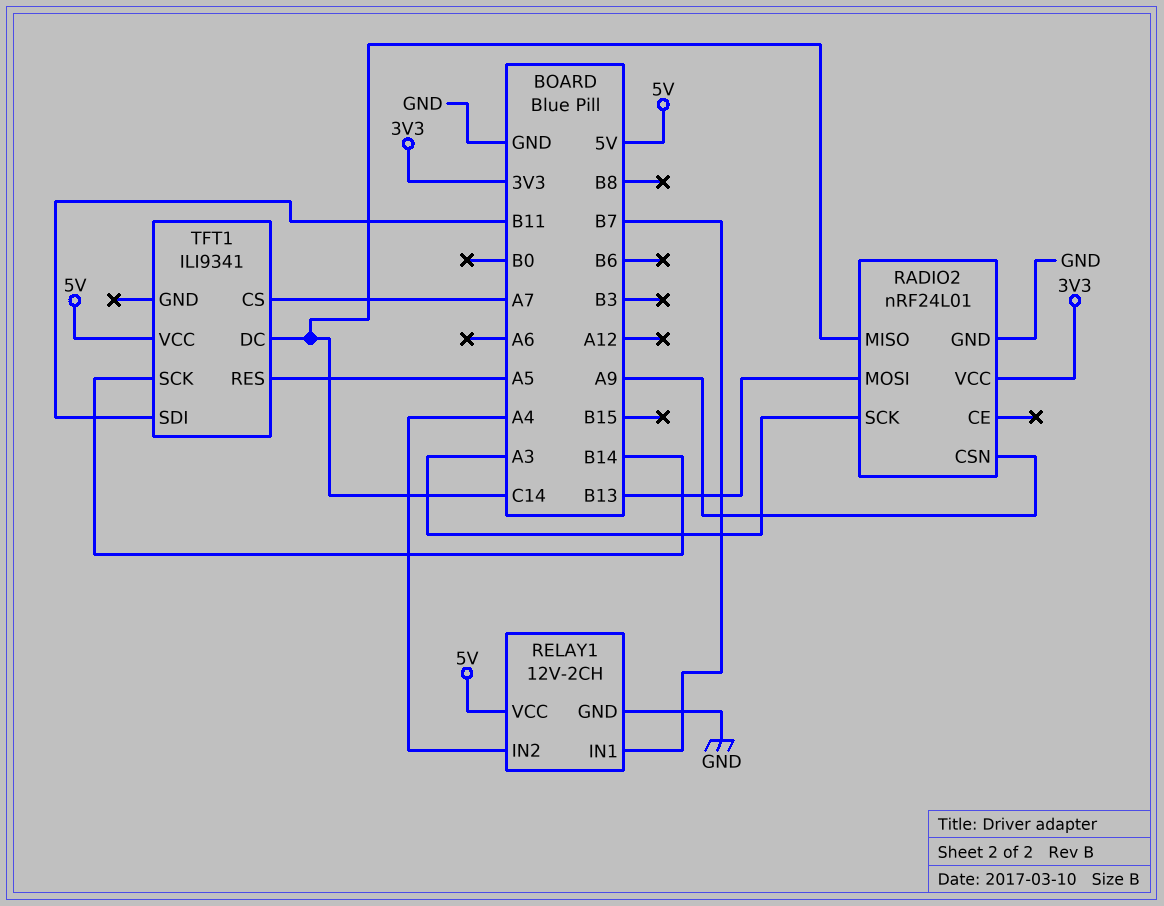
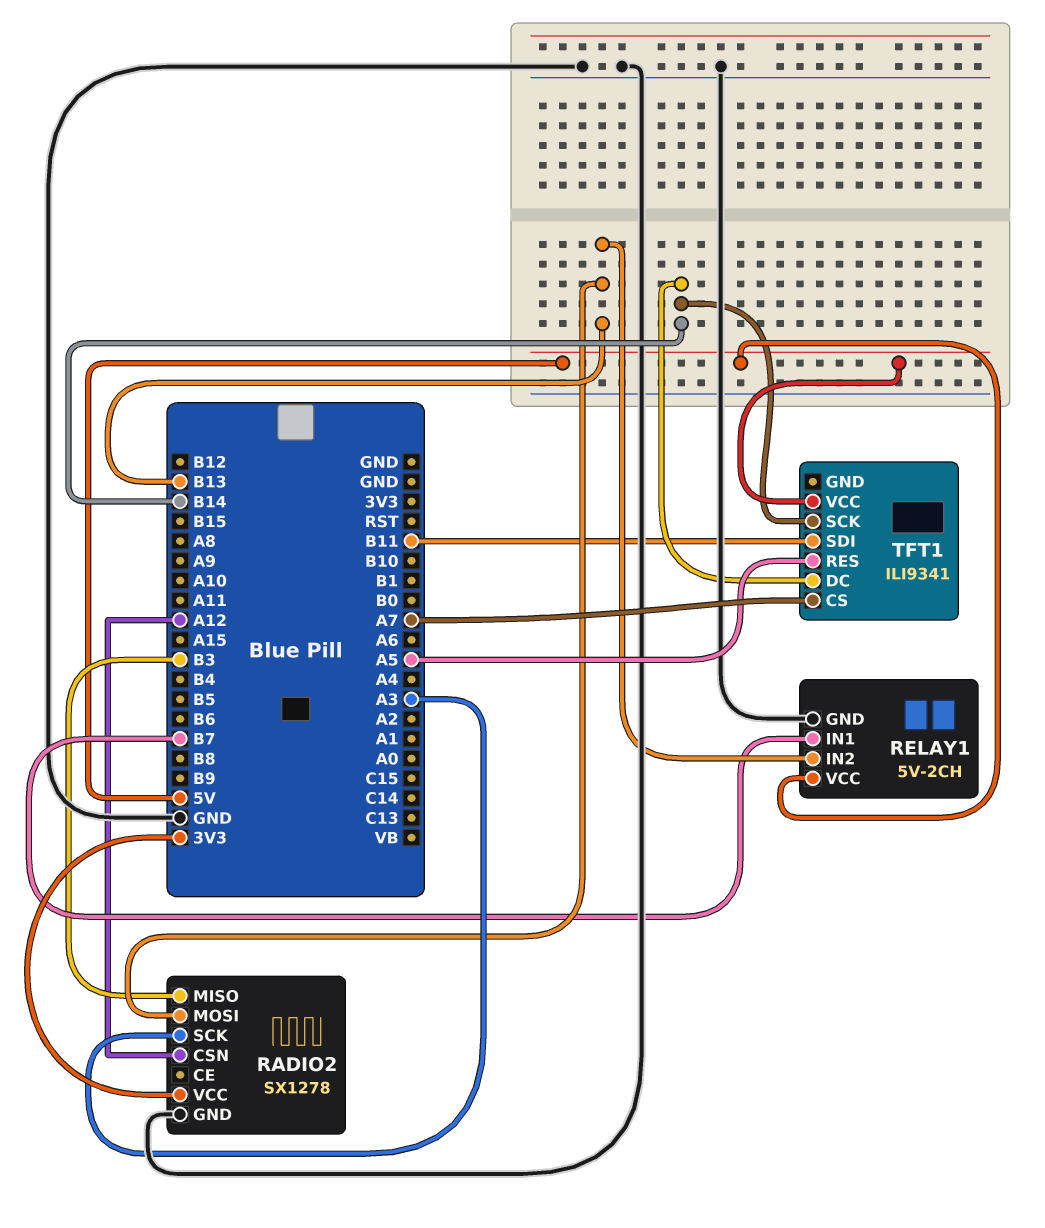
RADIO2: nRF24L01 -> SX1278
RADIO2 pin CSN: A9 -> A12
RADIO2 pin MISO: C14 -> B3
RELAY1: 12V-2CH -> 5V-2CH
RELAY1 pin IN2: A4 -> B13
TFT1 pin DC: C14 -> B14

